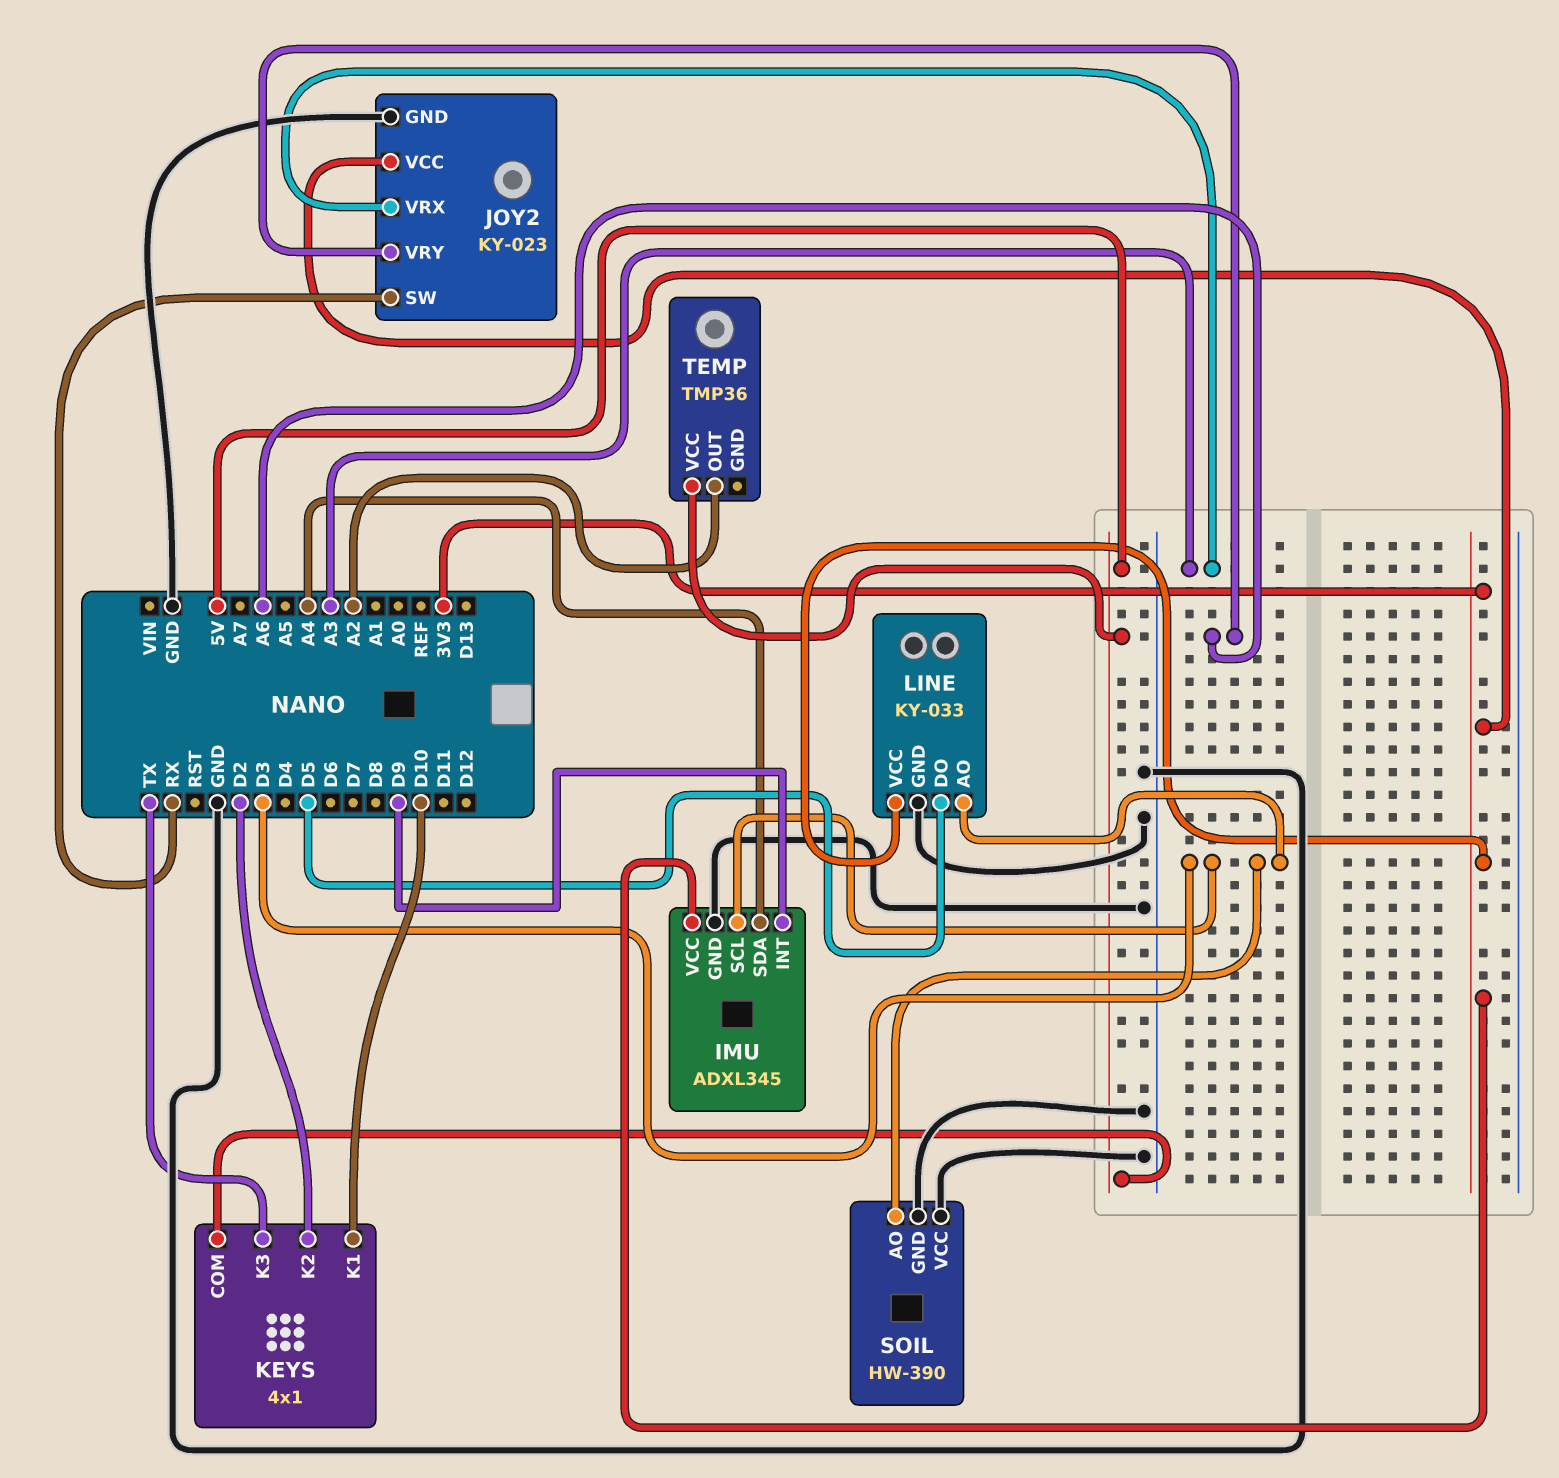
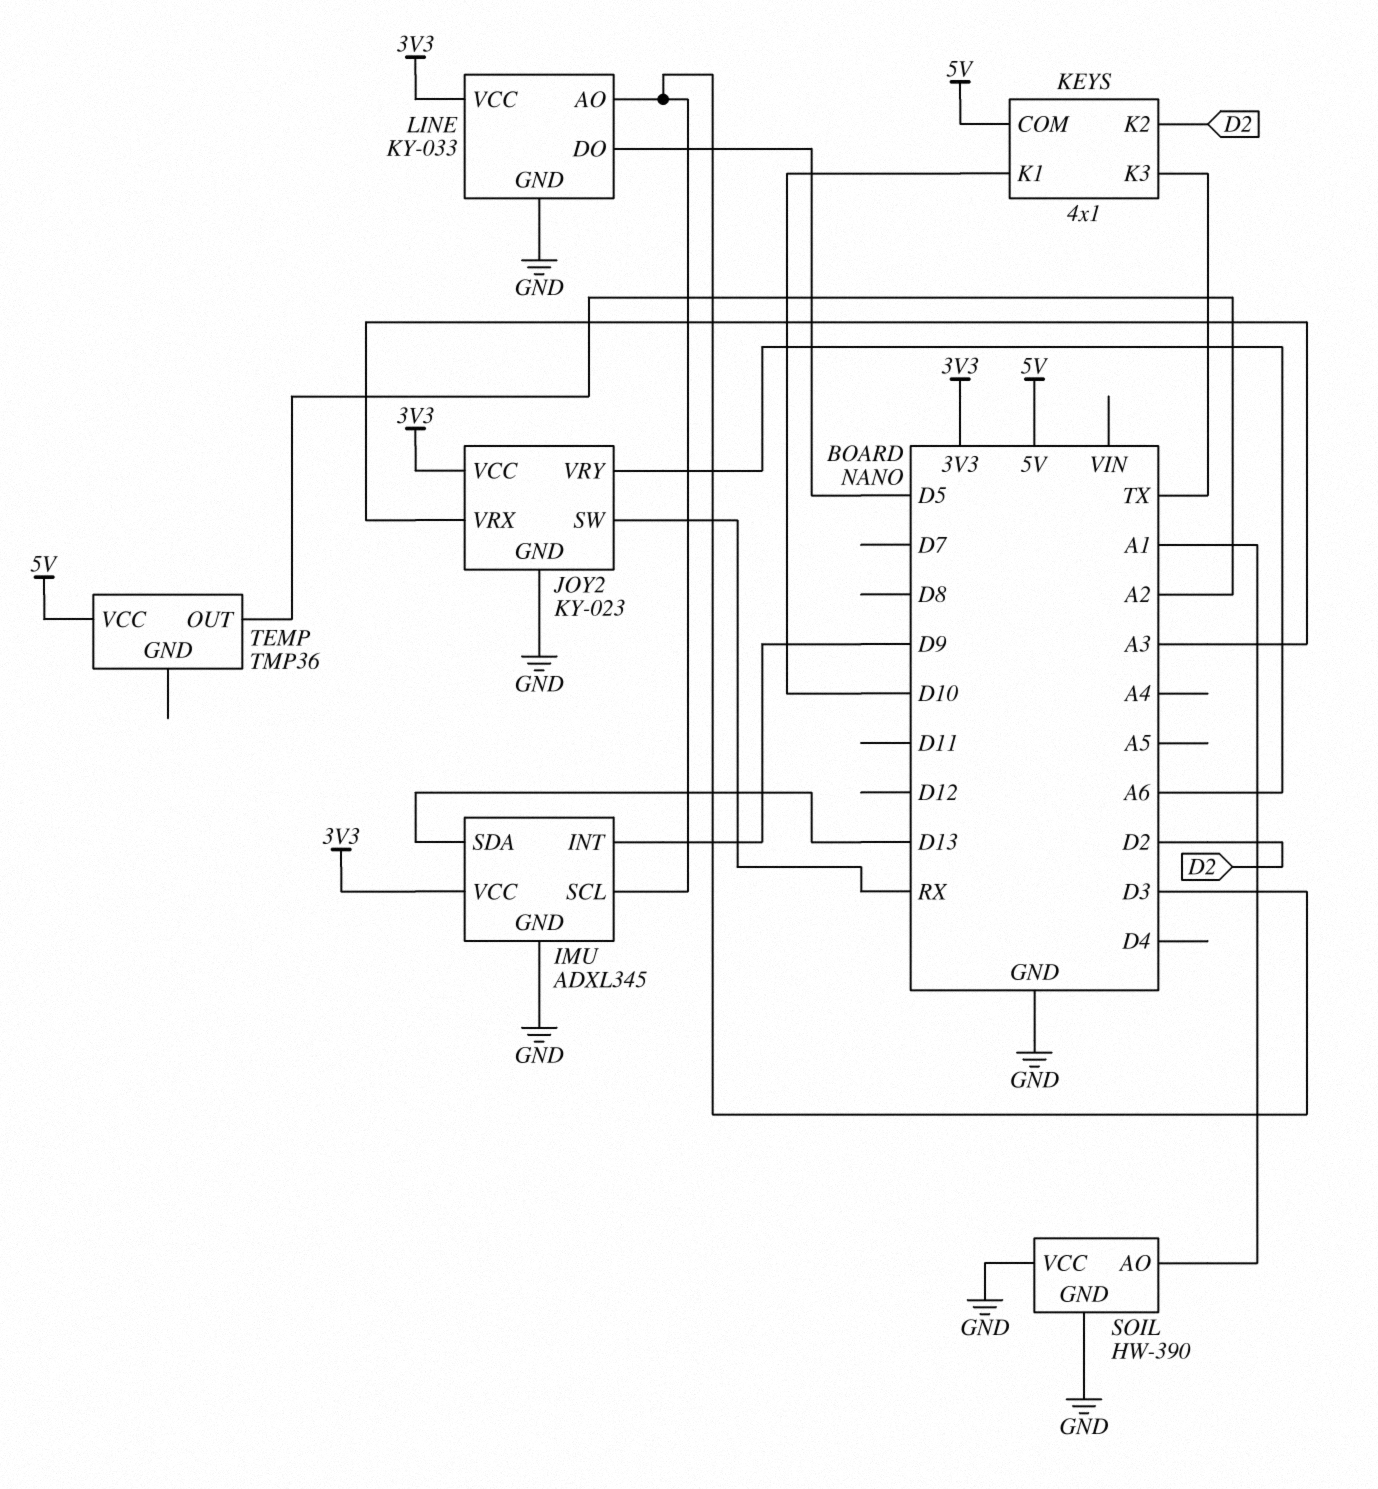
IMU pin SDA: A4 -> D13
SOIL pin AO: D3 -> A1

